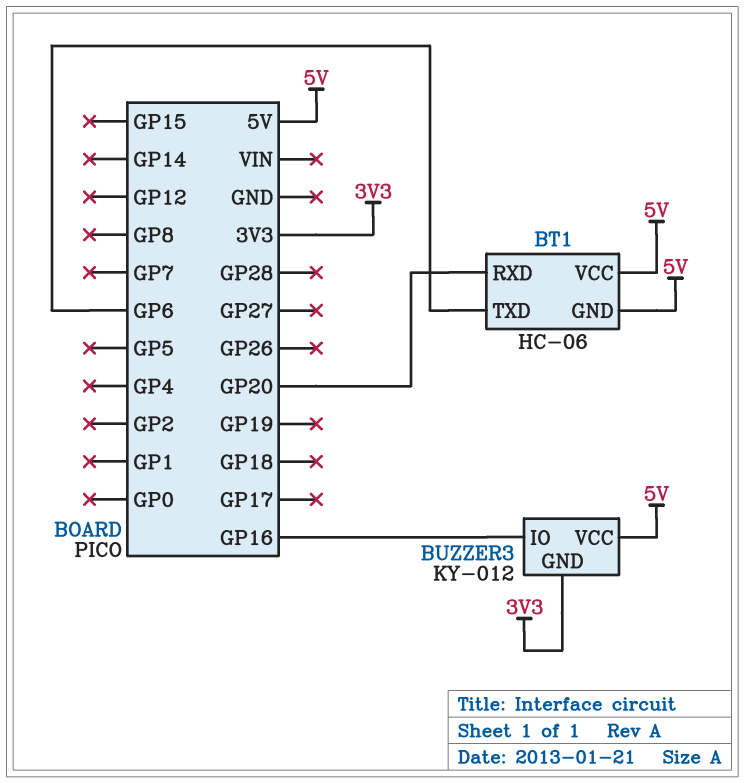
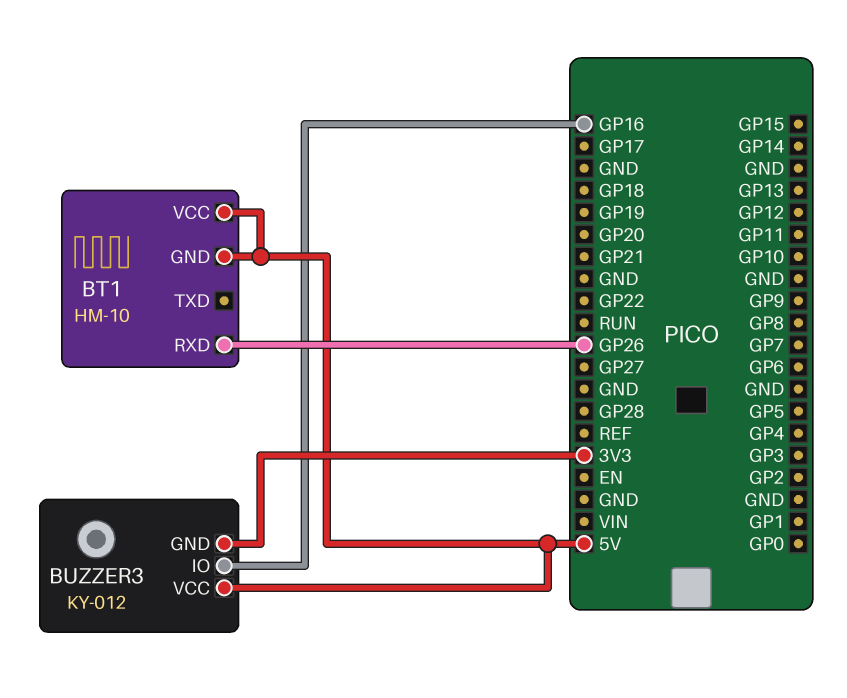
BT1: HC-06 -> HM-10
BT1 pin RXD: GP20 -> GP26
BT1 pin TXD: GP6 -> none

